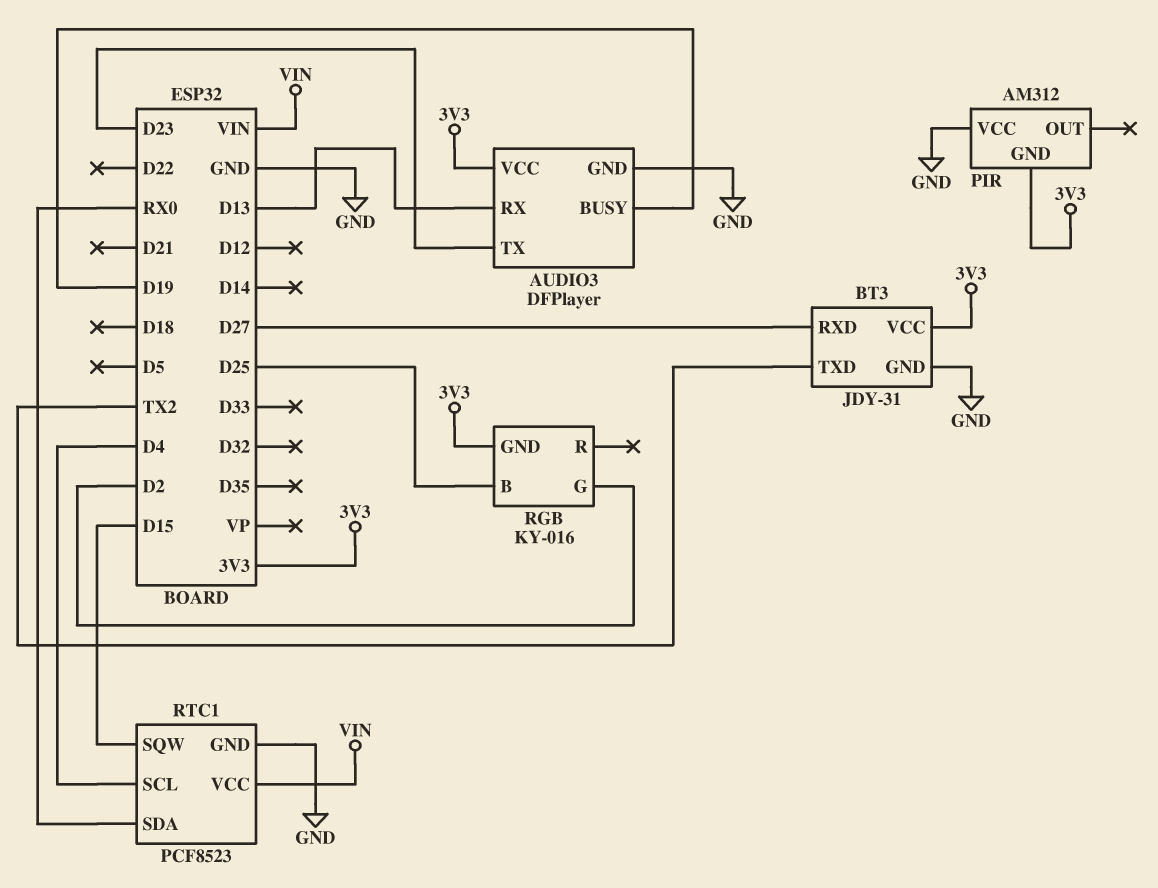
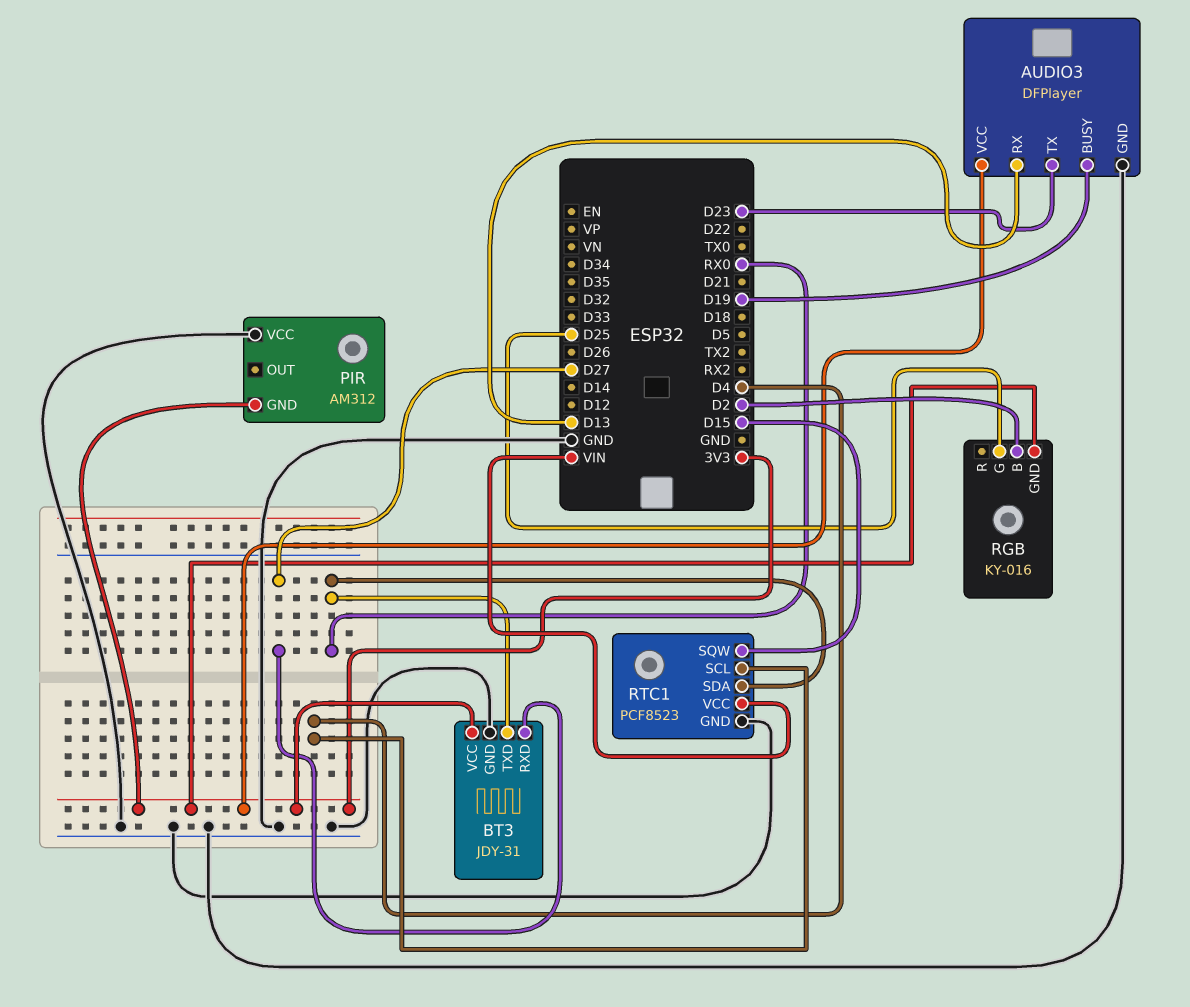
BT3 pin TXD: TX2 -> RX0
RGB pin B: D25 -> D2
RGB pin G: D2 -> D25

